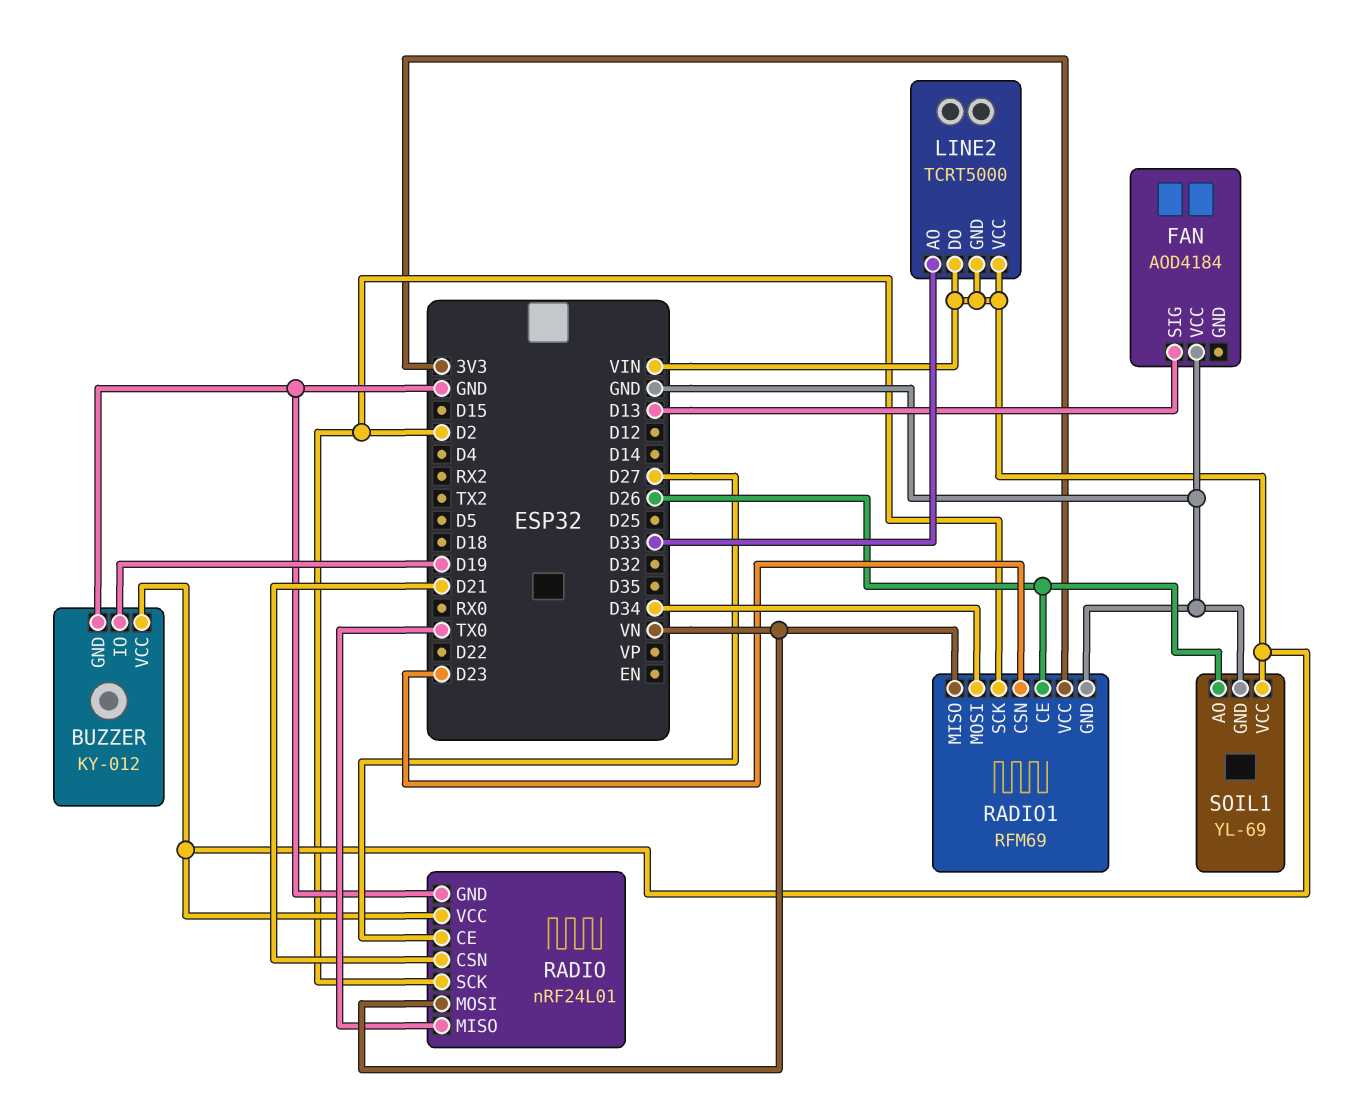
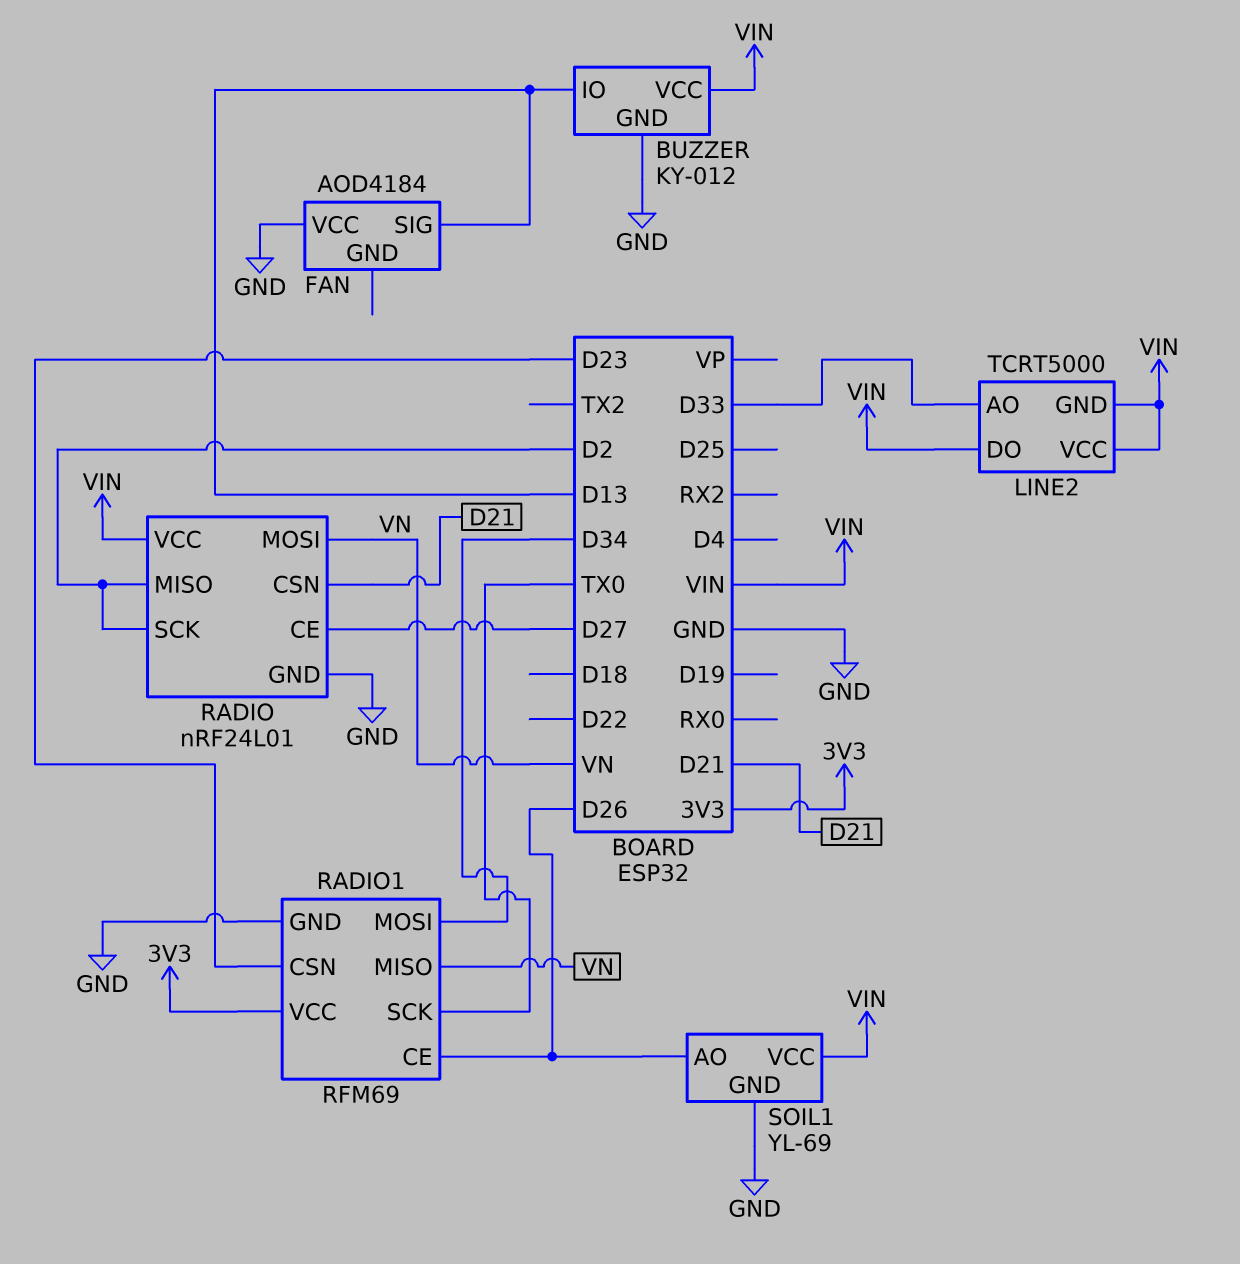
BUZZER pin IO: D19 -> D13
RADIO pin MISO: TX0 -> D2
RADIO1 pin SCK: D2 -> TX0

